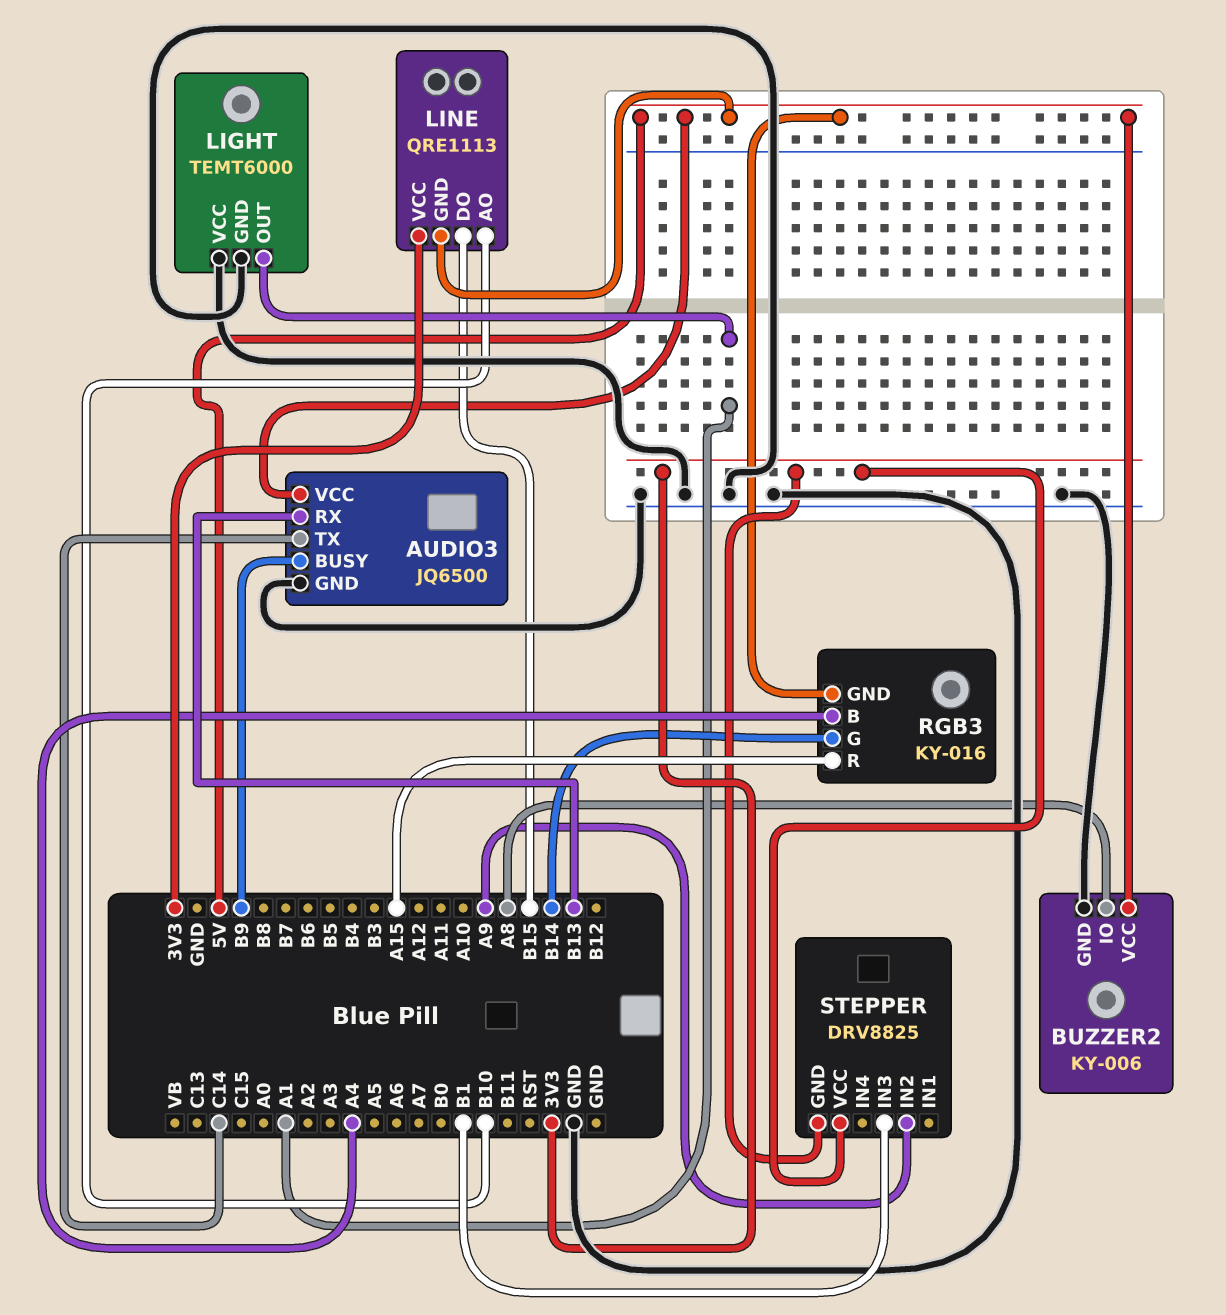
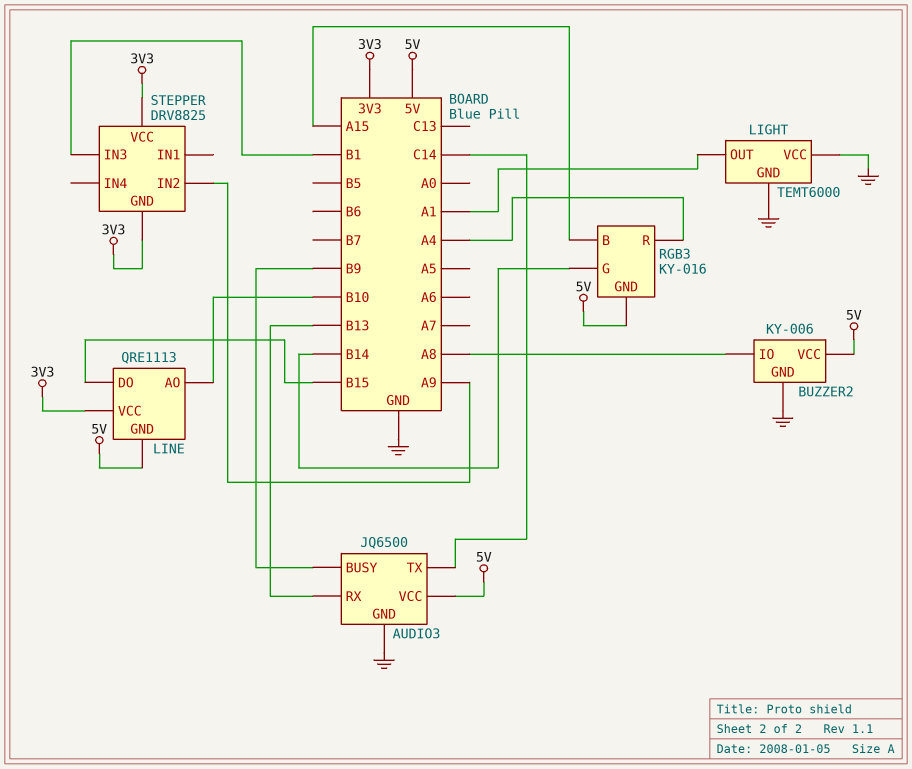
RGB3 pin B: A4 -> A15
RGB3 pin R: A15 -> A4

